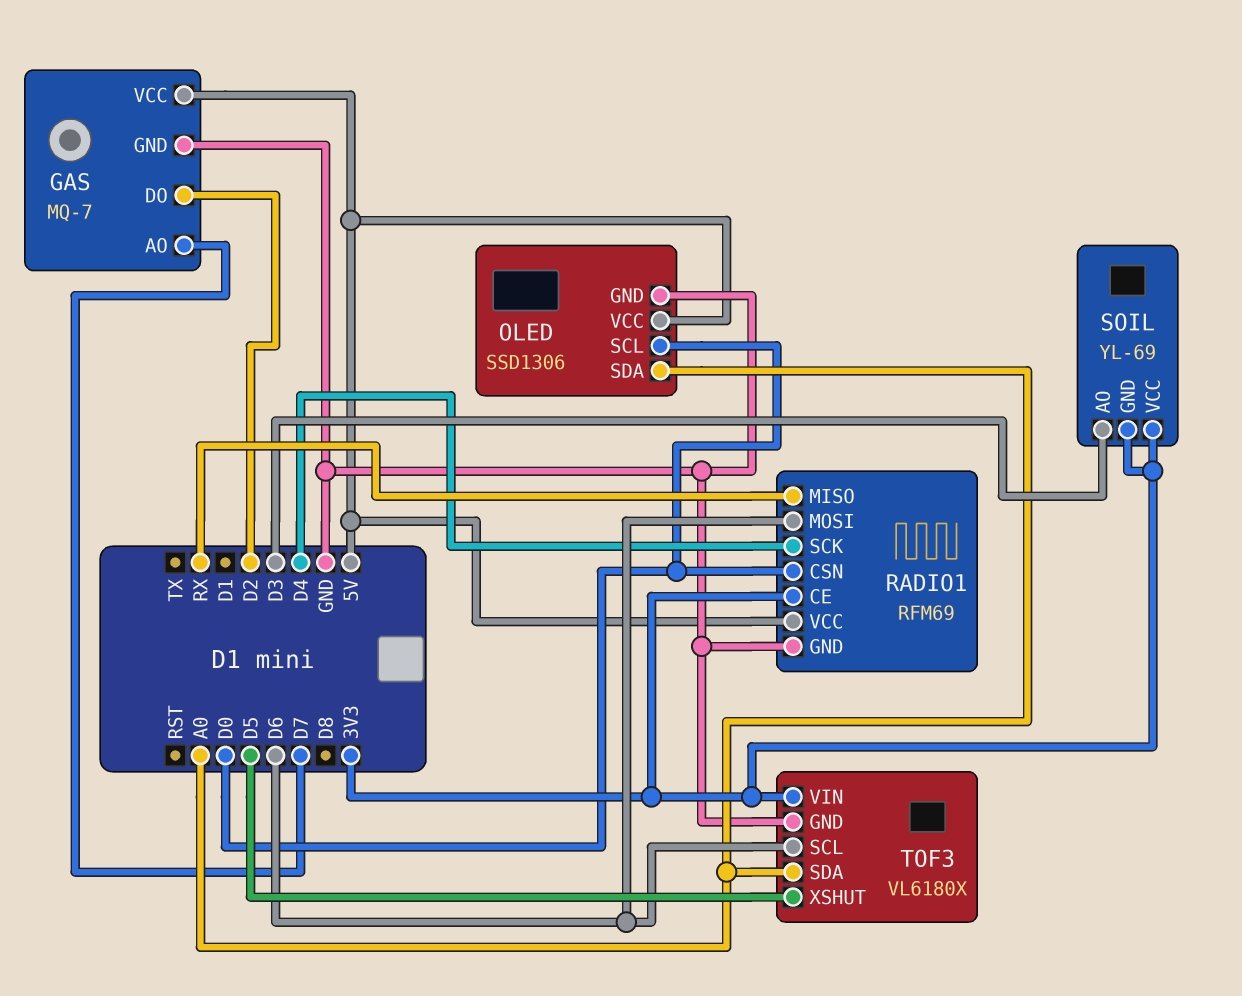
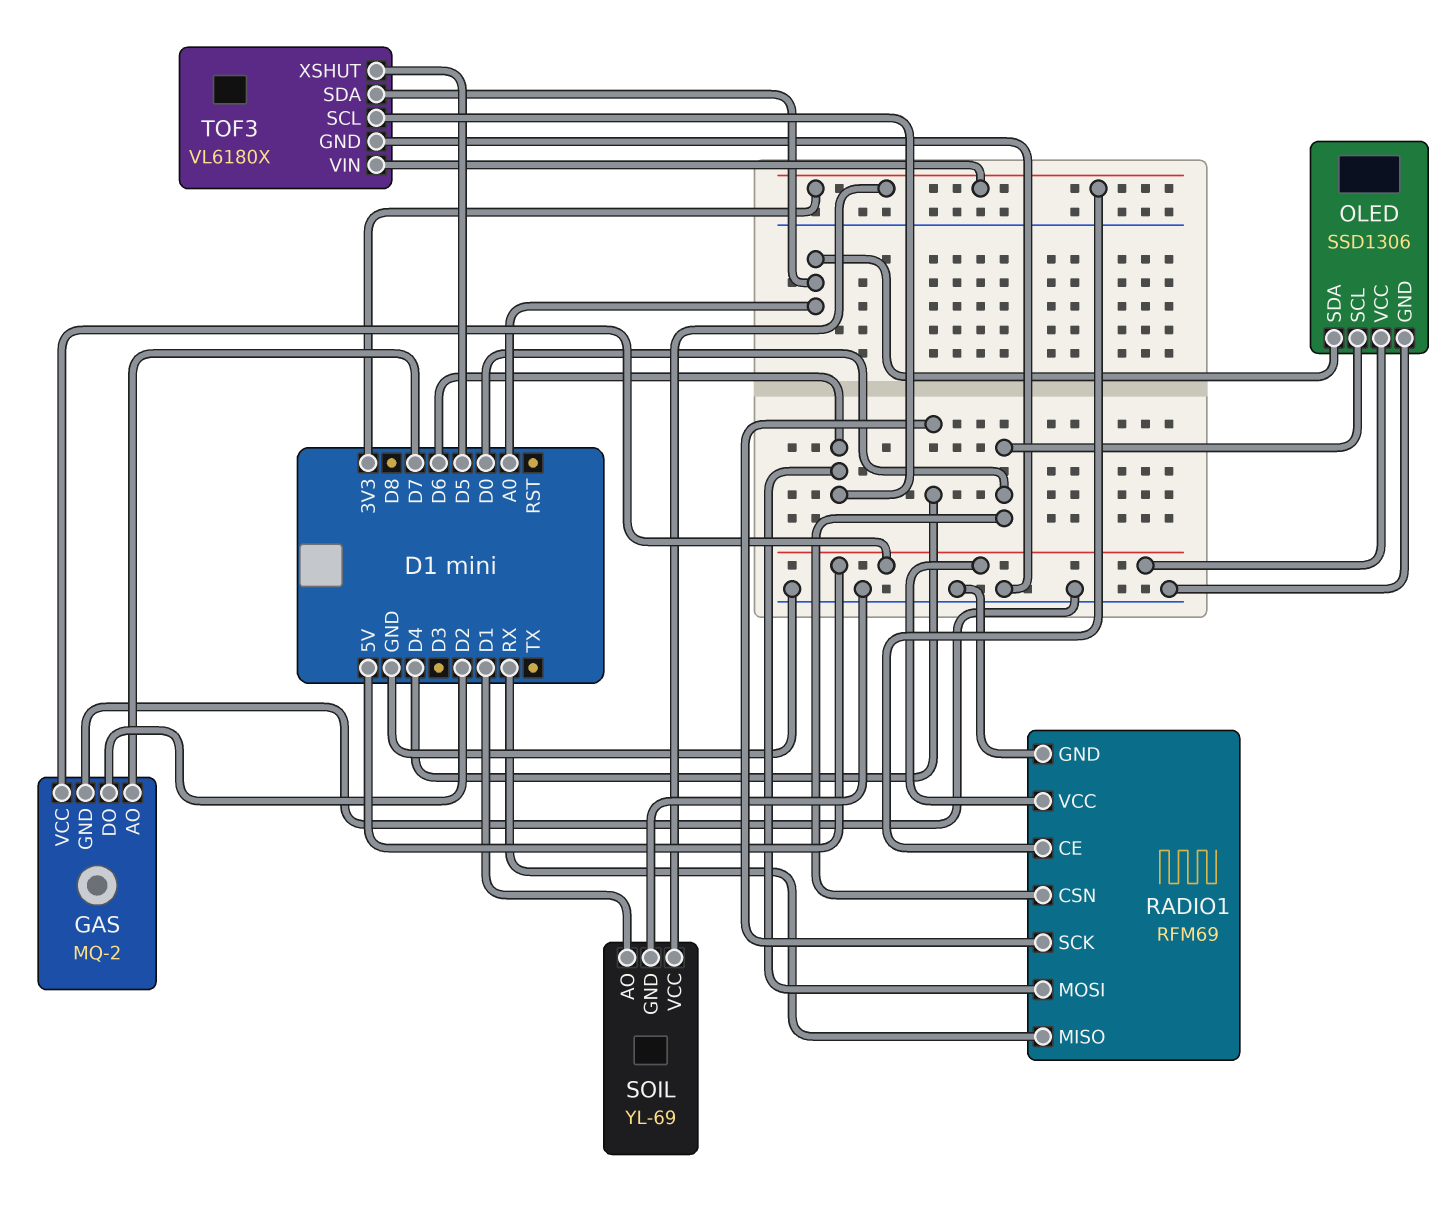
GAS: MQ-7 -> MQ-2
SOIL pin AO: D3 -> D1
SOIL pin GND: 3V3 -> GND

